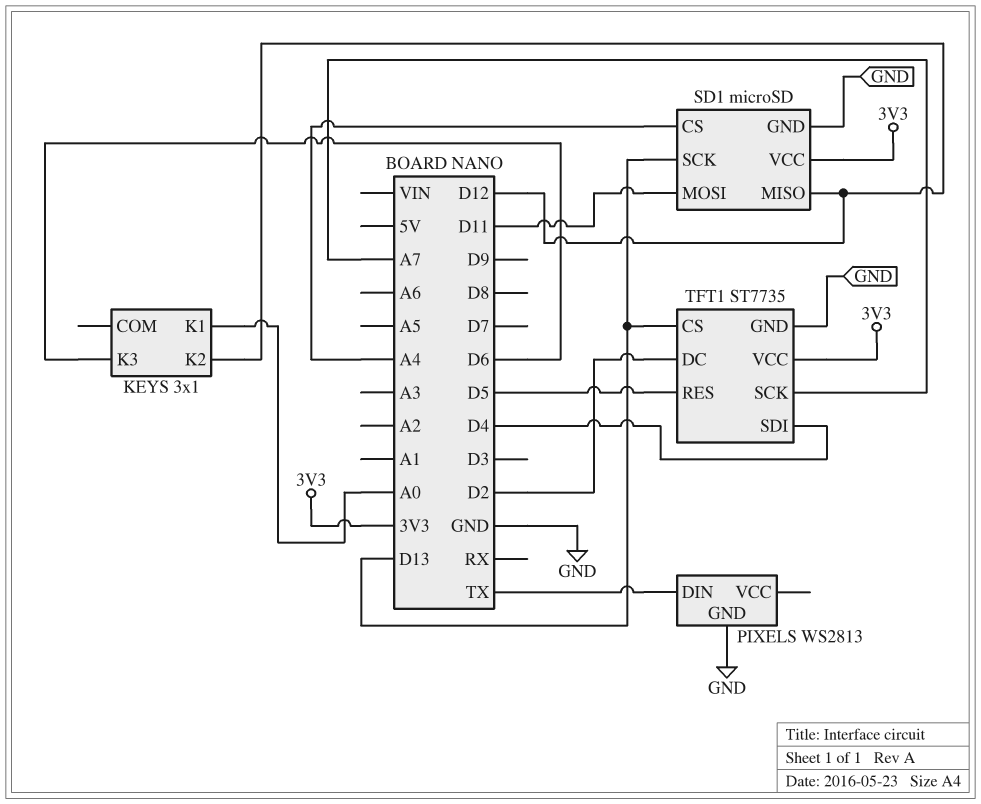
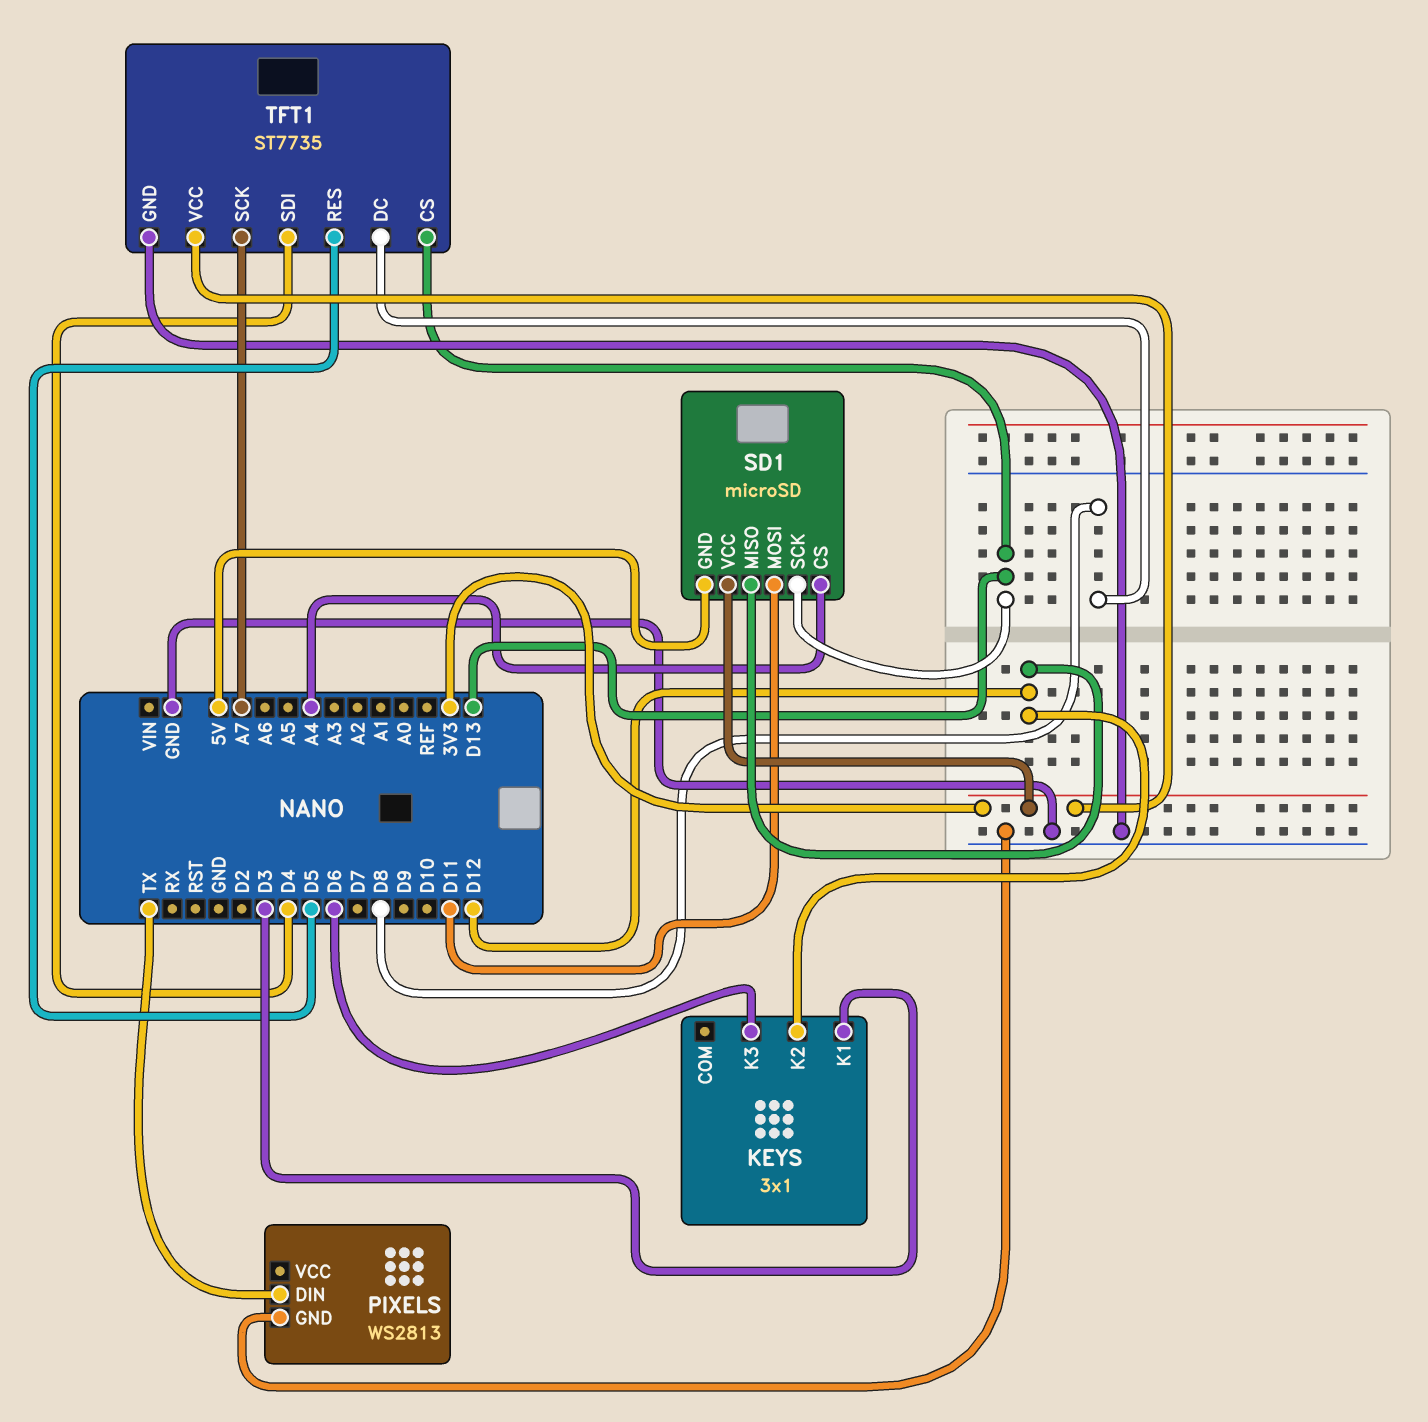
KEYS pin K1: A0 -> D3
SD1 pin GND: GND -> 5V
TFT1 pin DC: D2 -> D8

